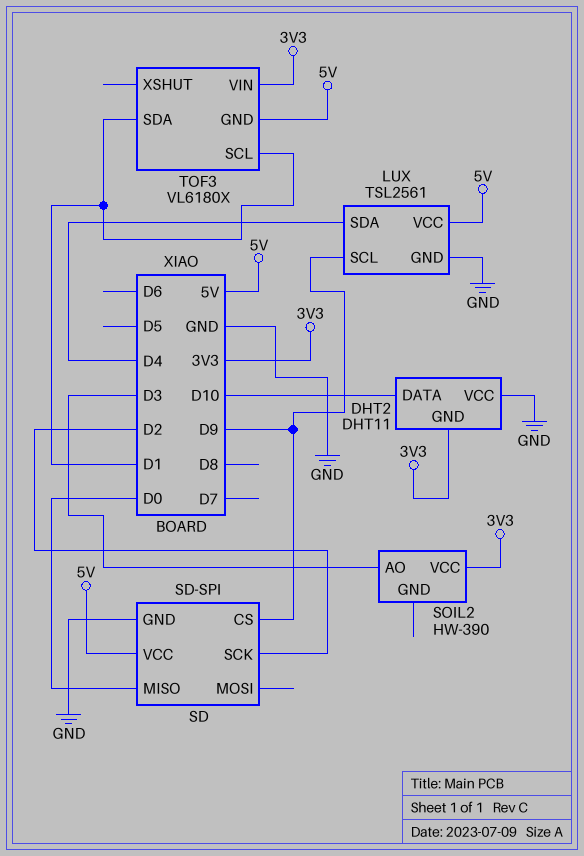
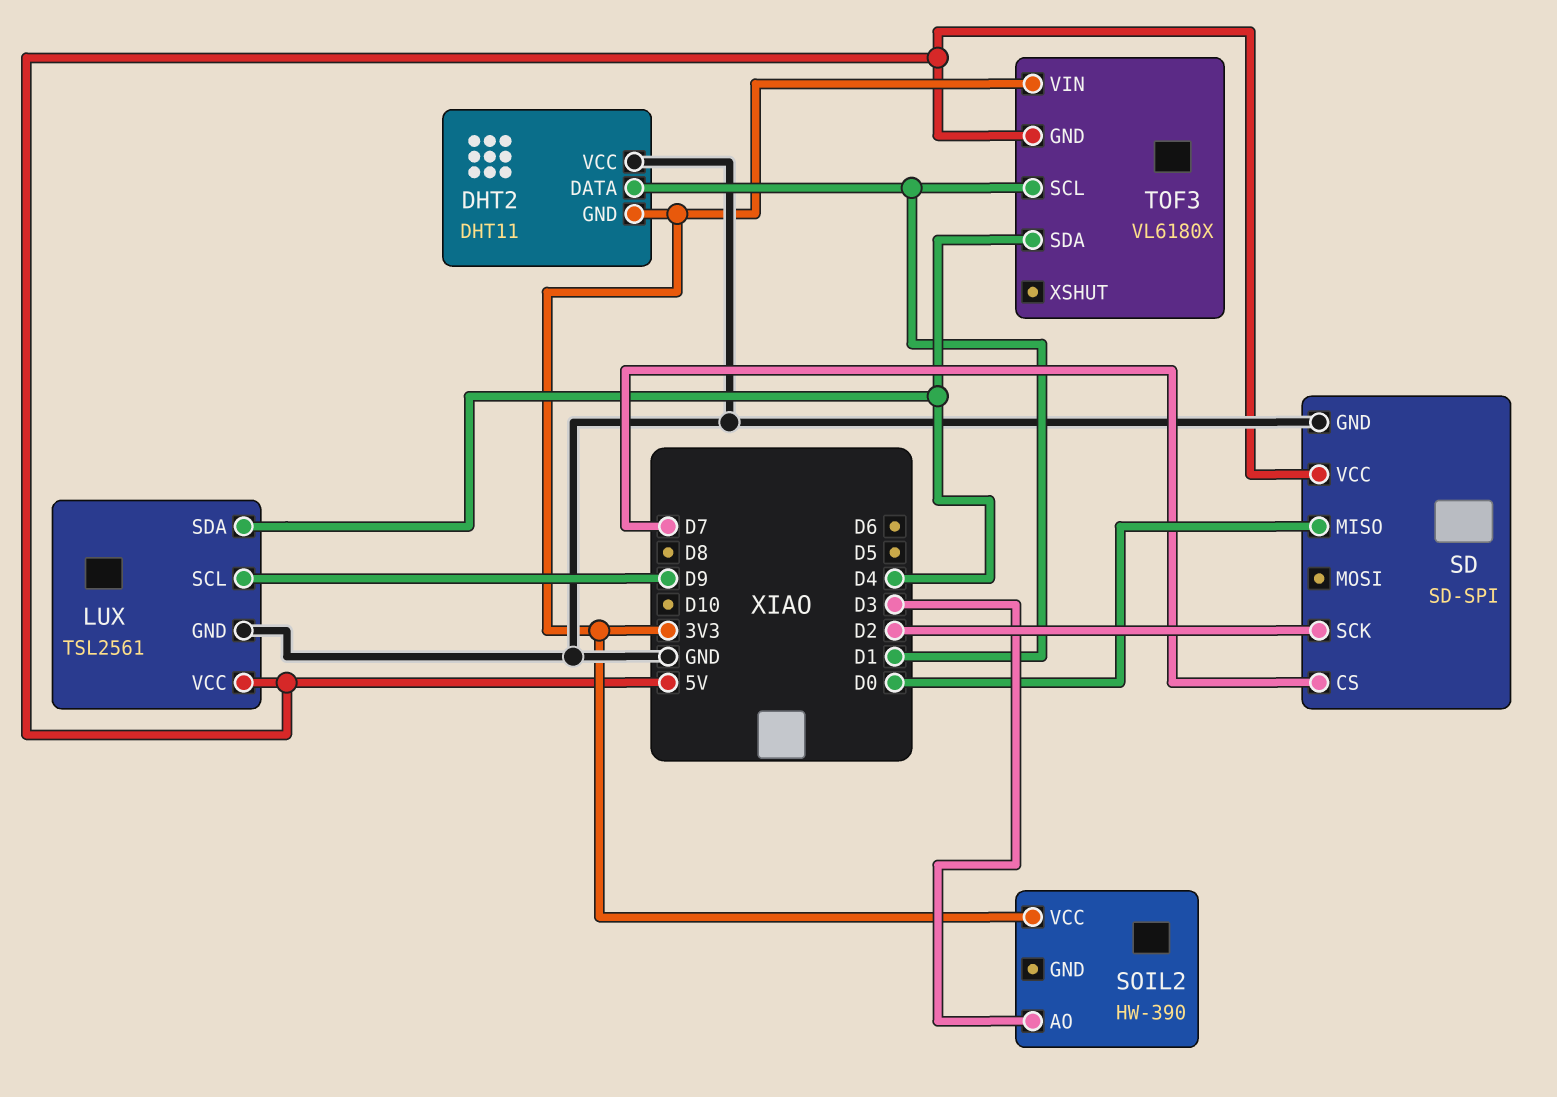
DHT2 pin DATA: D10 -> D1
SD pin CS: D9 -> D7
TOF3 pin SDA: D1 -> D4

